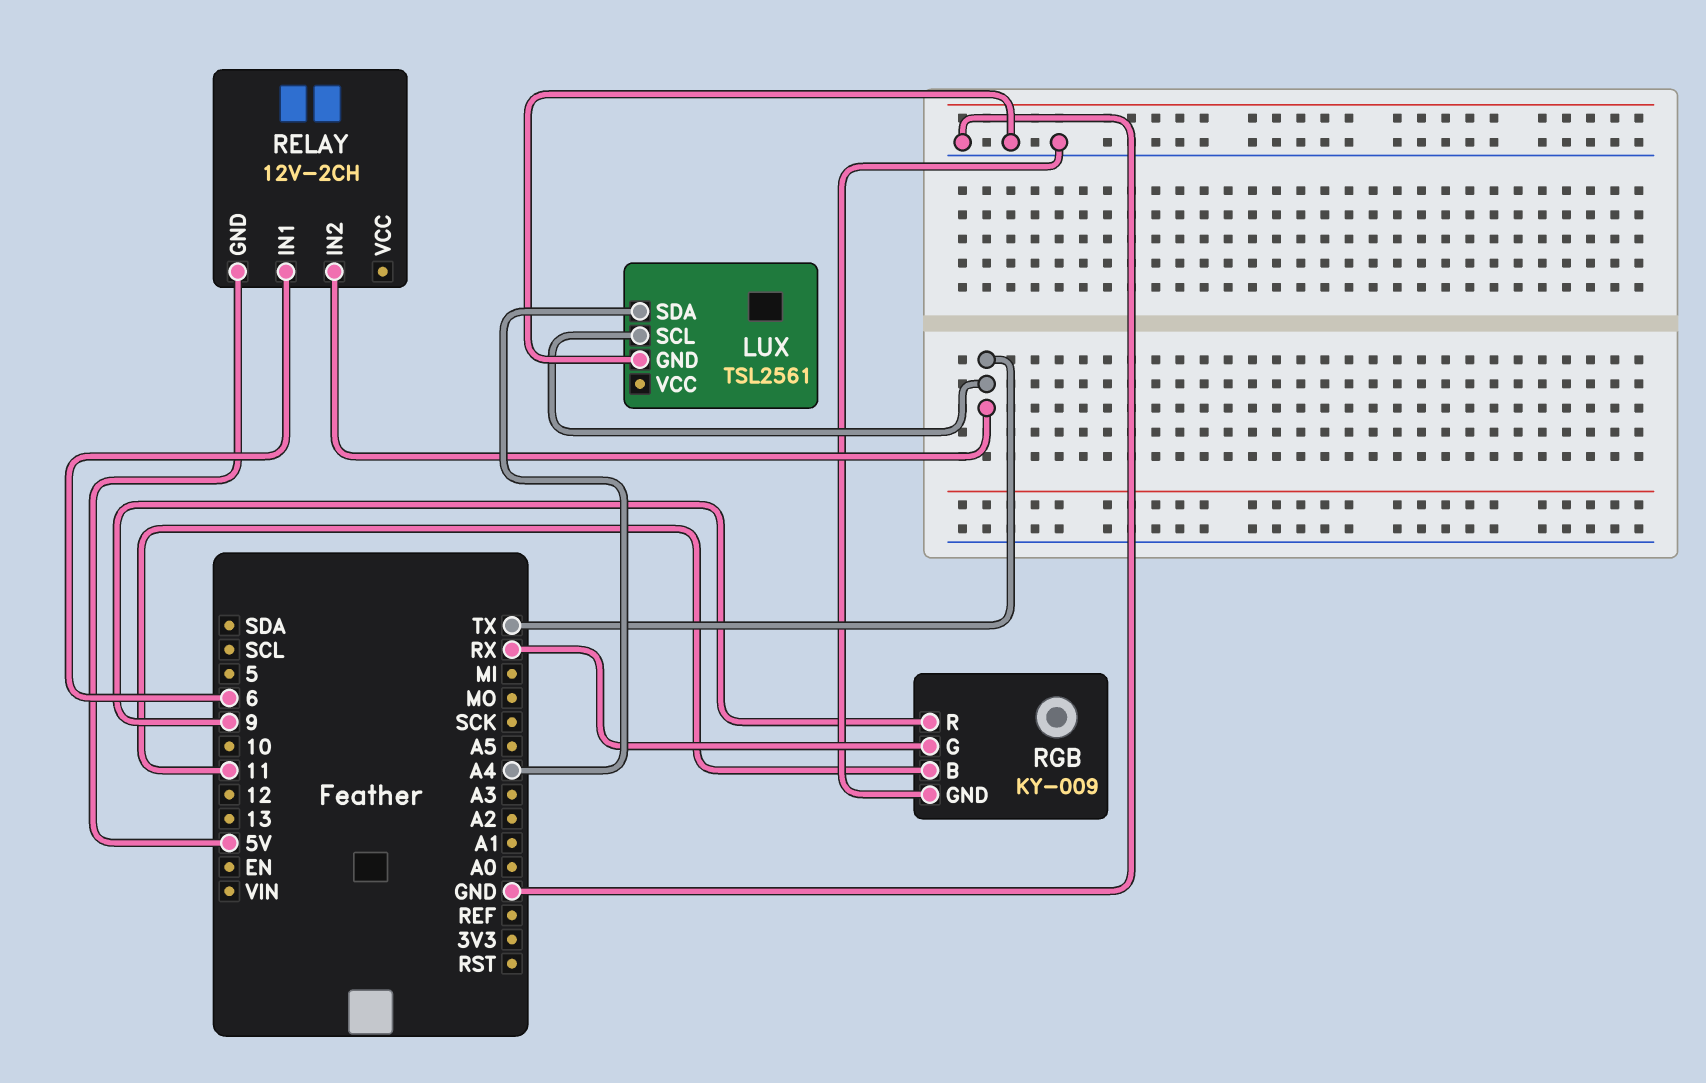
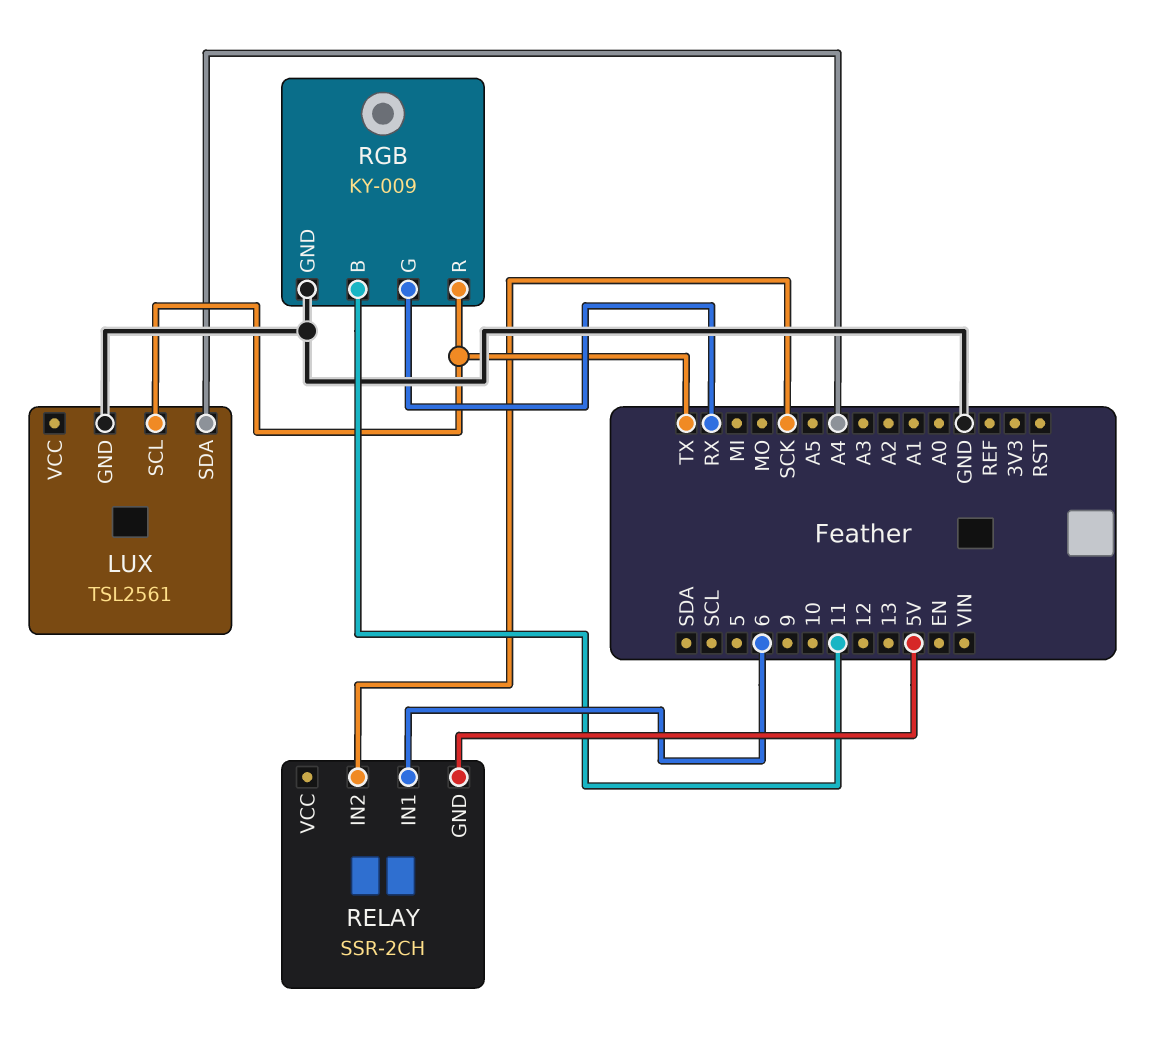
RELAY: 12V-2CH -> SSR-2CH
RELAY pin IN2: TX -> SCK
RGB pin R: 9 -> TX

